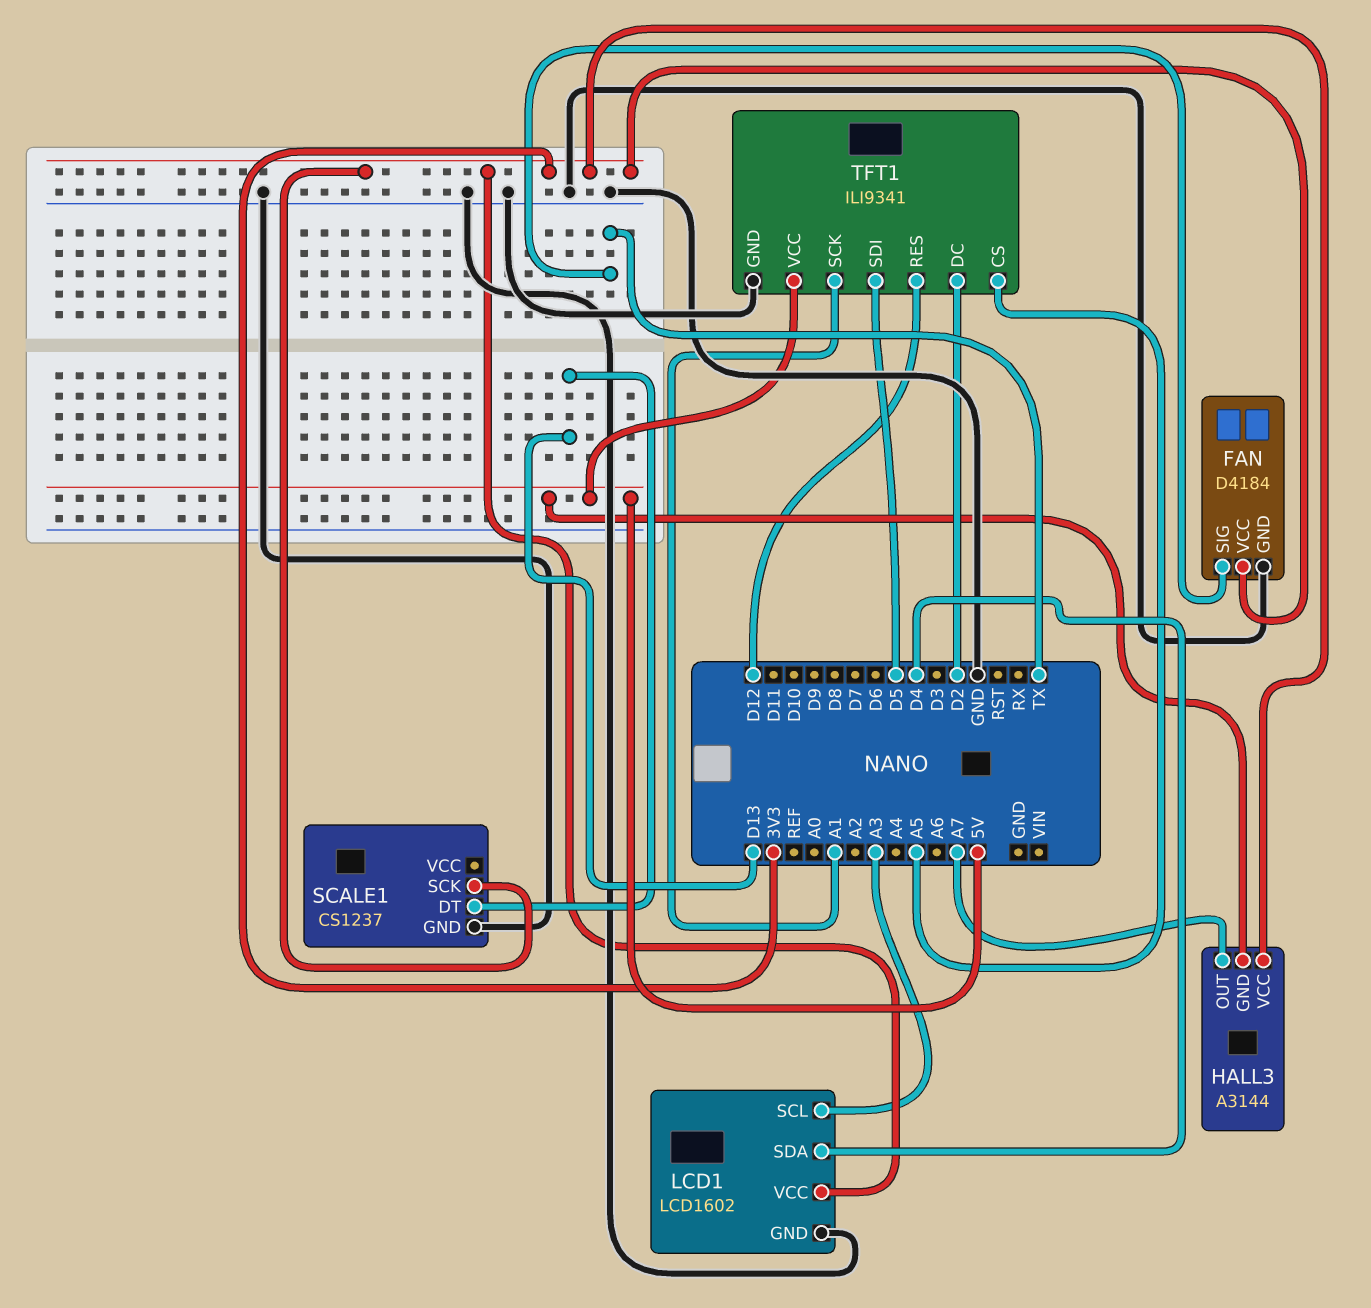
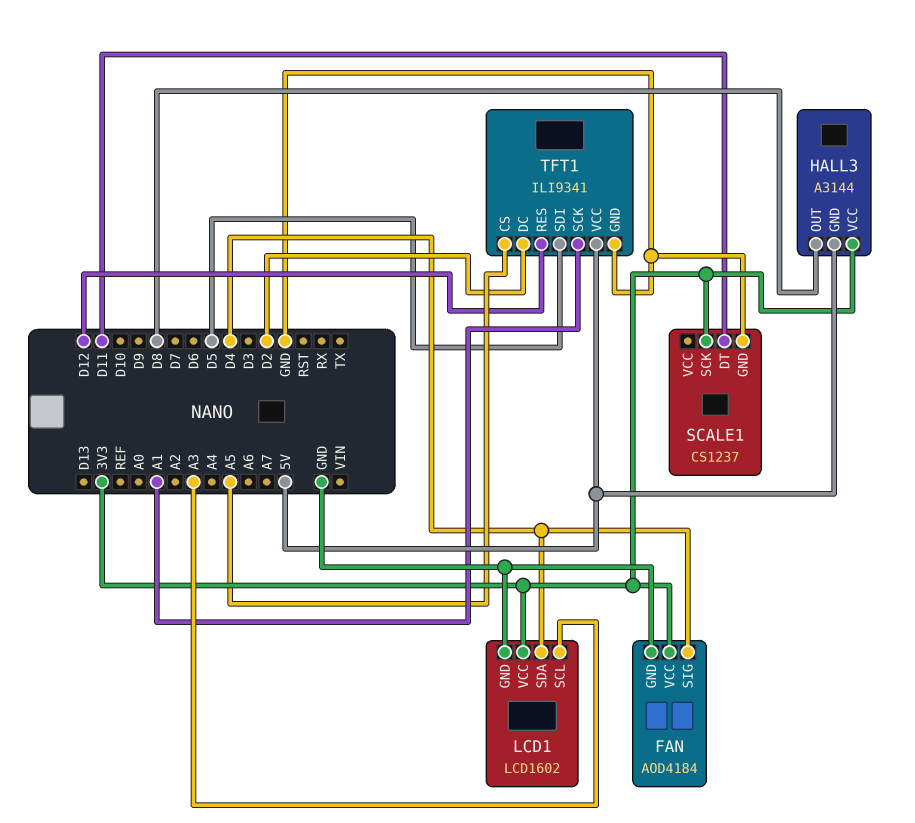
FAN: D4184 -> AOD4184
FAN pin SIG: TX -> D4
HALL3 pin OUT: A7 -> D8
SCALE1 pin DT: D13 -> D11

